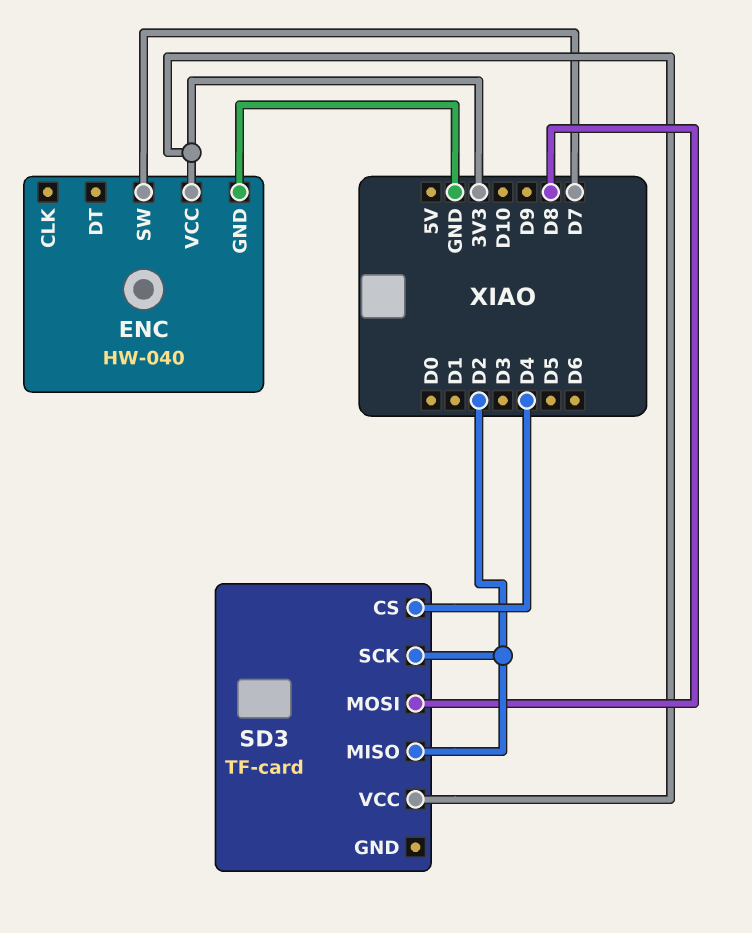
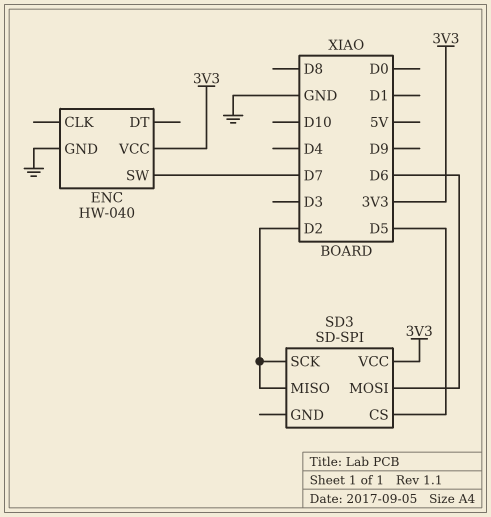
SD3: TF-card -> SD-SPI
SD3 pin CS: D4 -> D5
SD3 pin MOSI: D8 -> D6

